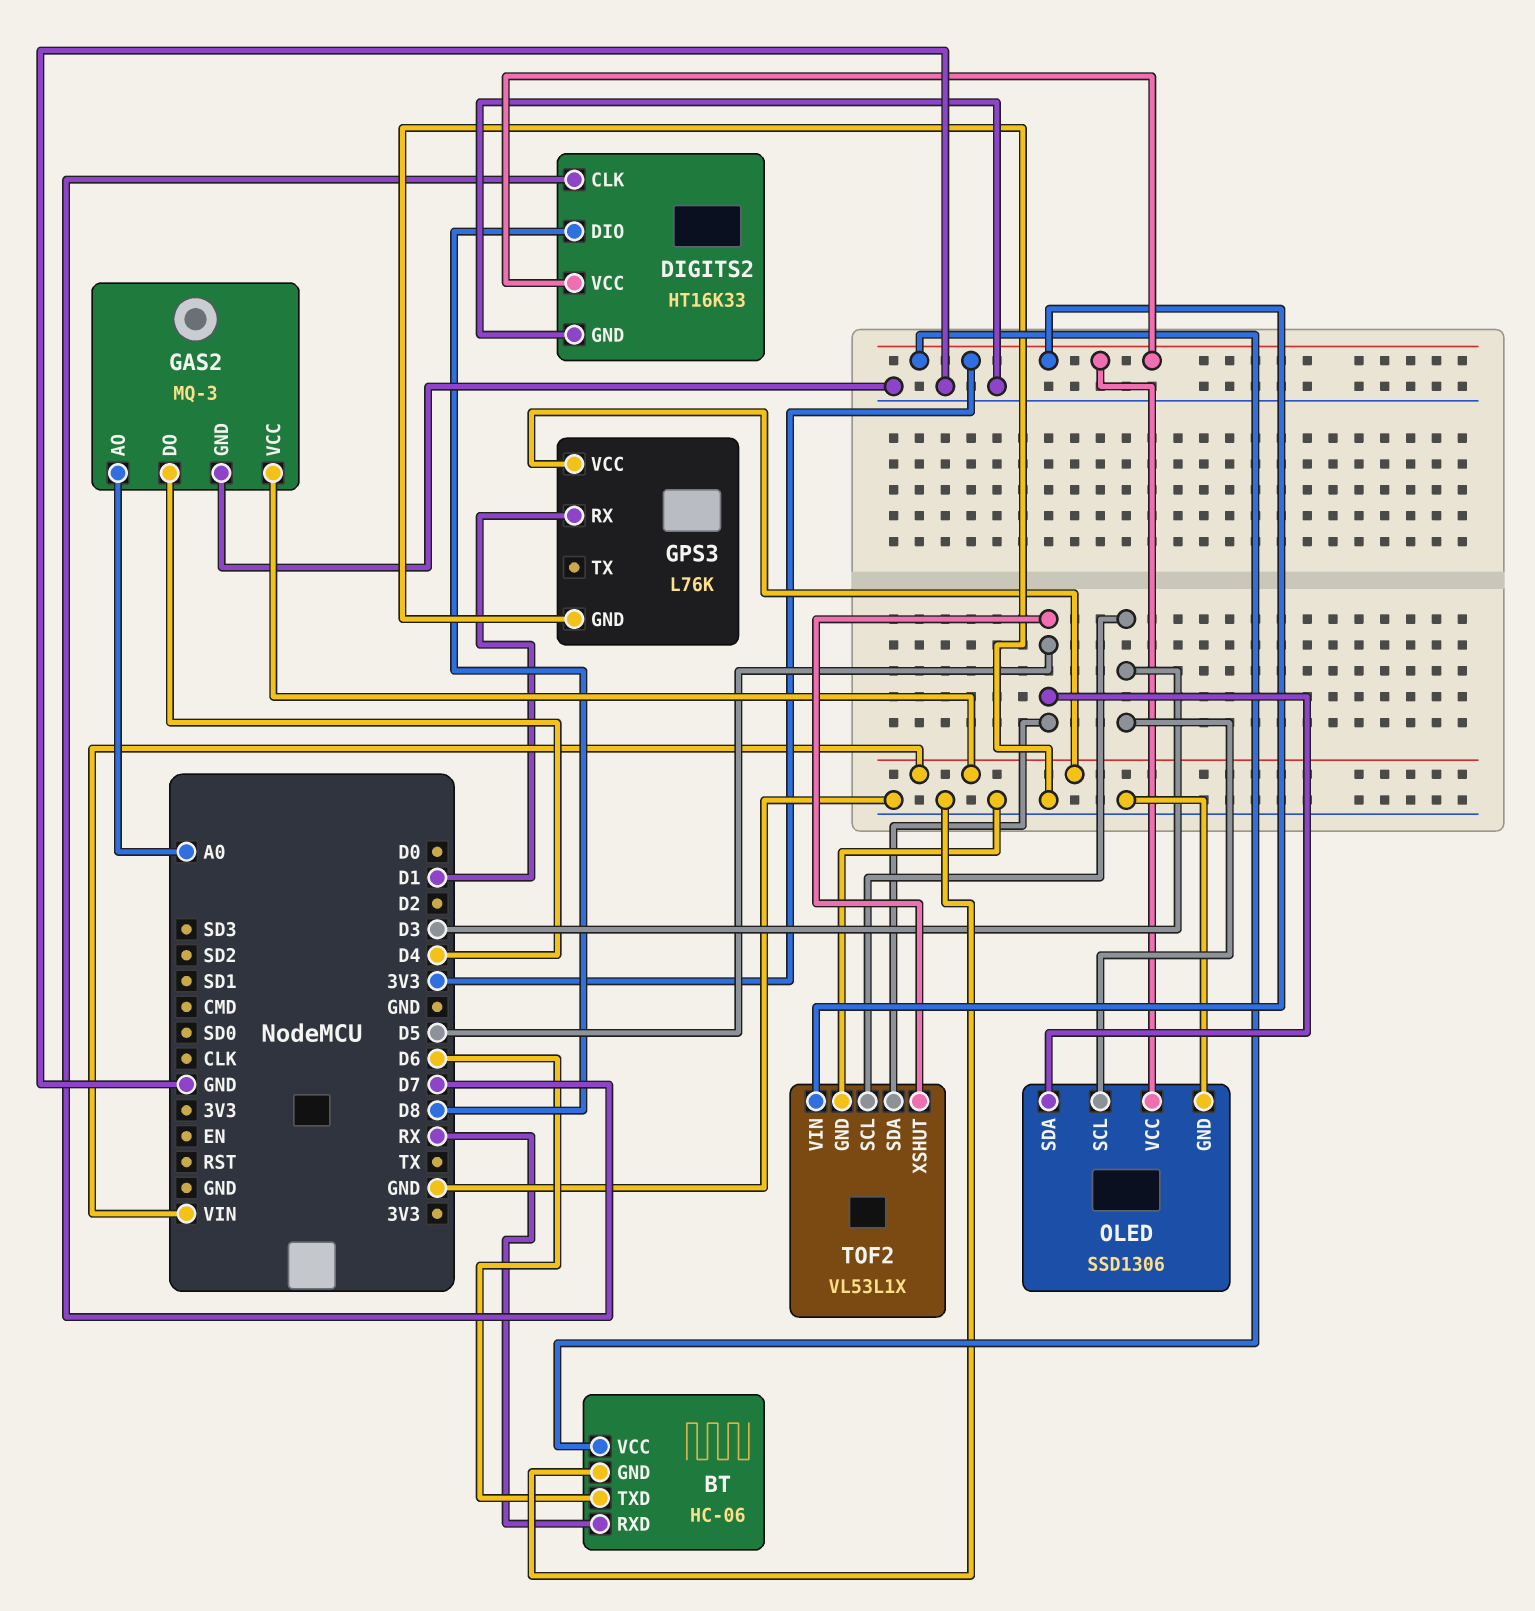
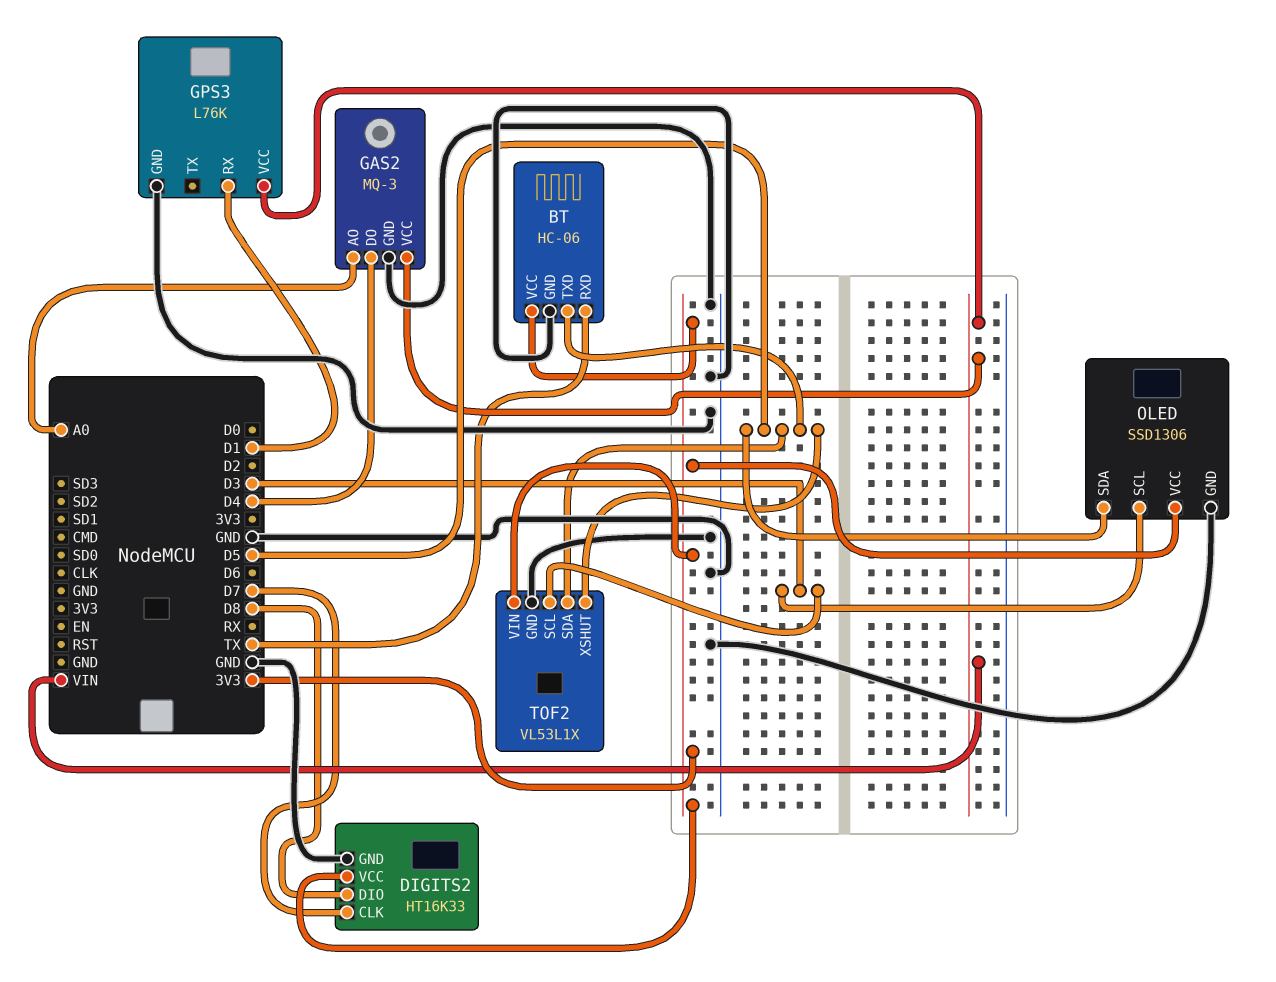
BT pin RXD: RX -> TX
BT pin TXD: D6 -> D5

